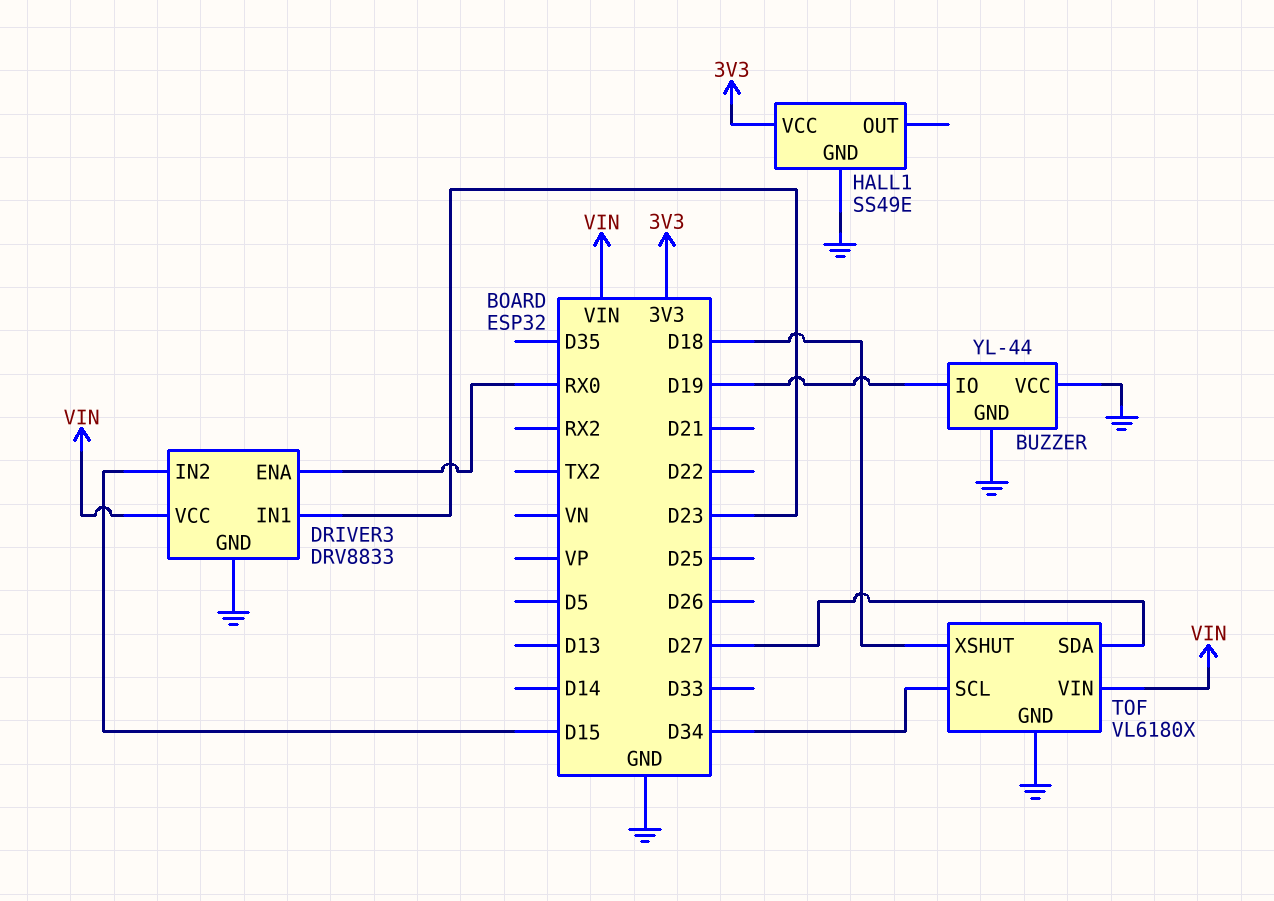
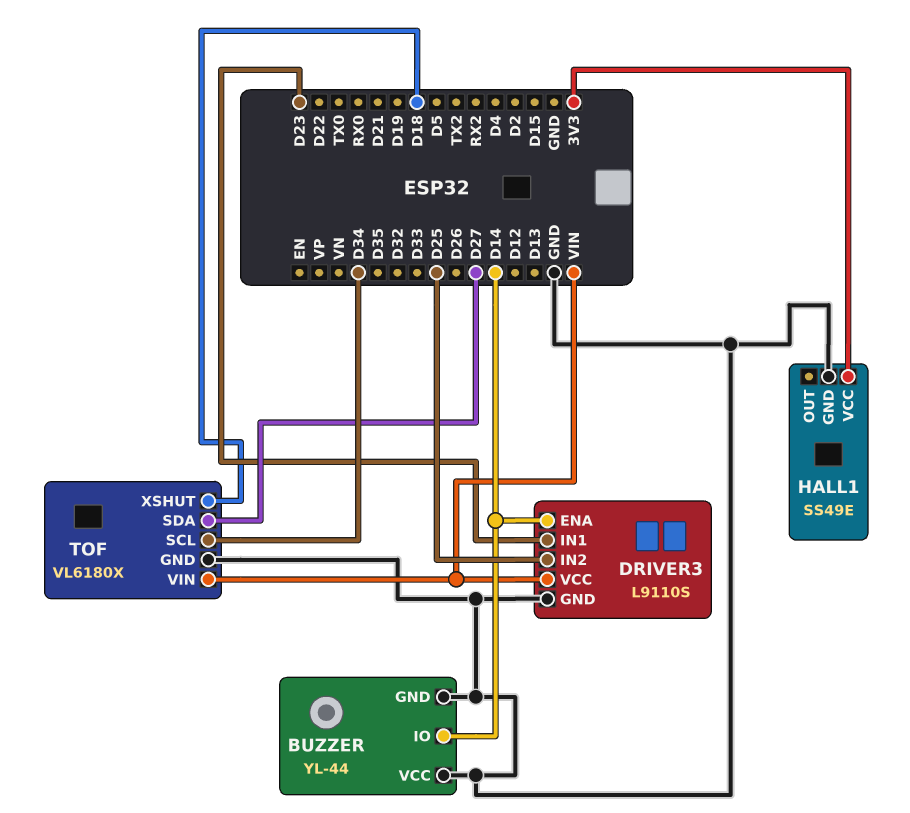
BUZZER pin IO: D19 -> D14
DRIVER3: DRV8833 -> L9110S
DRIVER3 pin ENA: RX0 -> D14
DRIVER3 pin IN2: D15 -> D25

